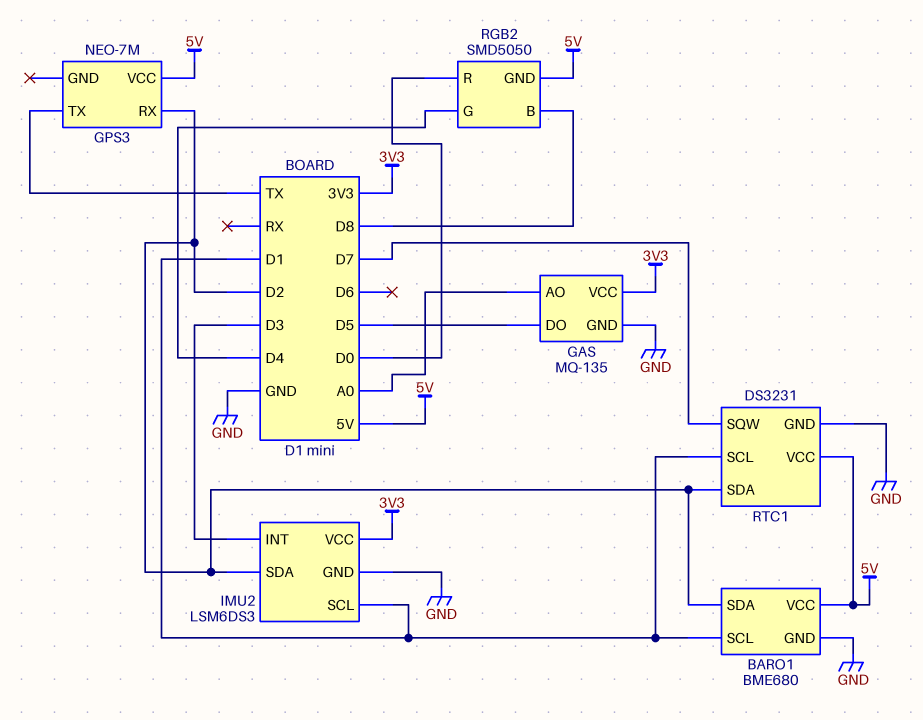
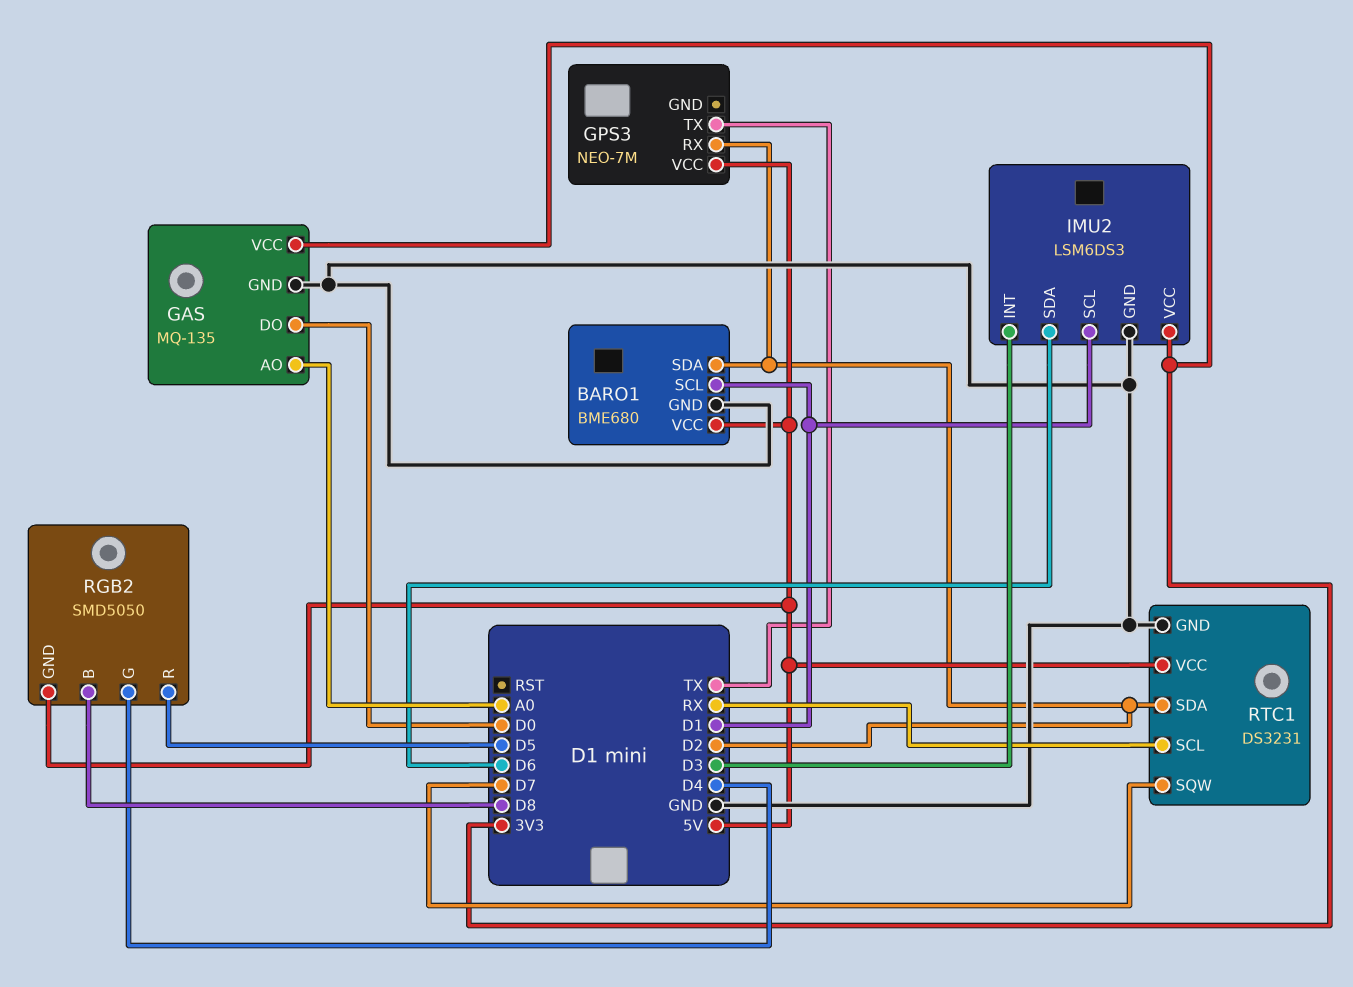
GAS pin DO: D5 -> D0
IMU2 pin SDA: D2 -> D6
RGB2 pin R: D0 -> D5
RTC1 pin SCL: D1 -> RX

